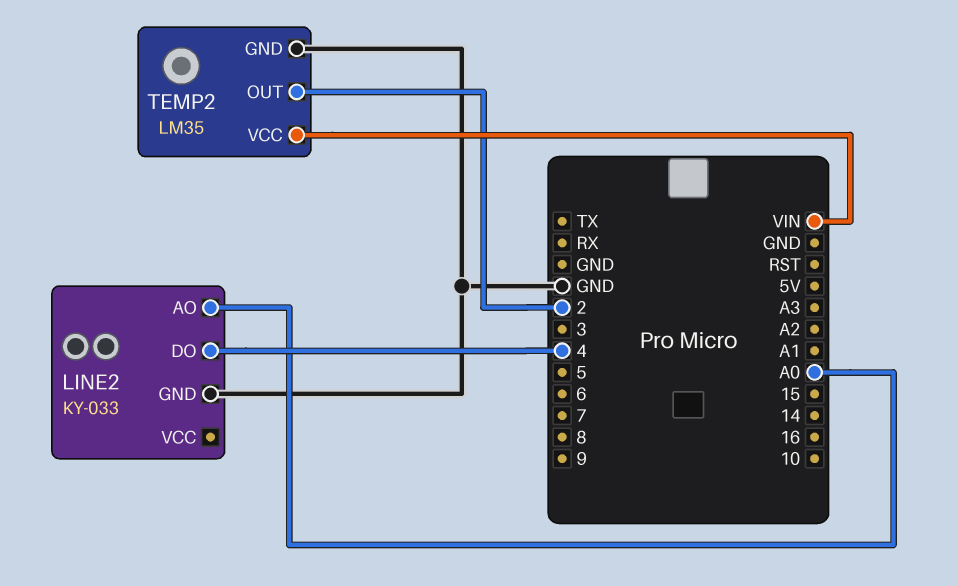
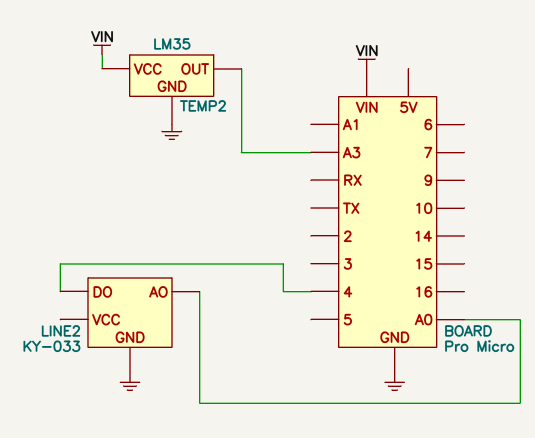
TEMP2 pin OUT: 2 -> A3

